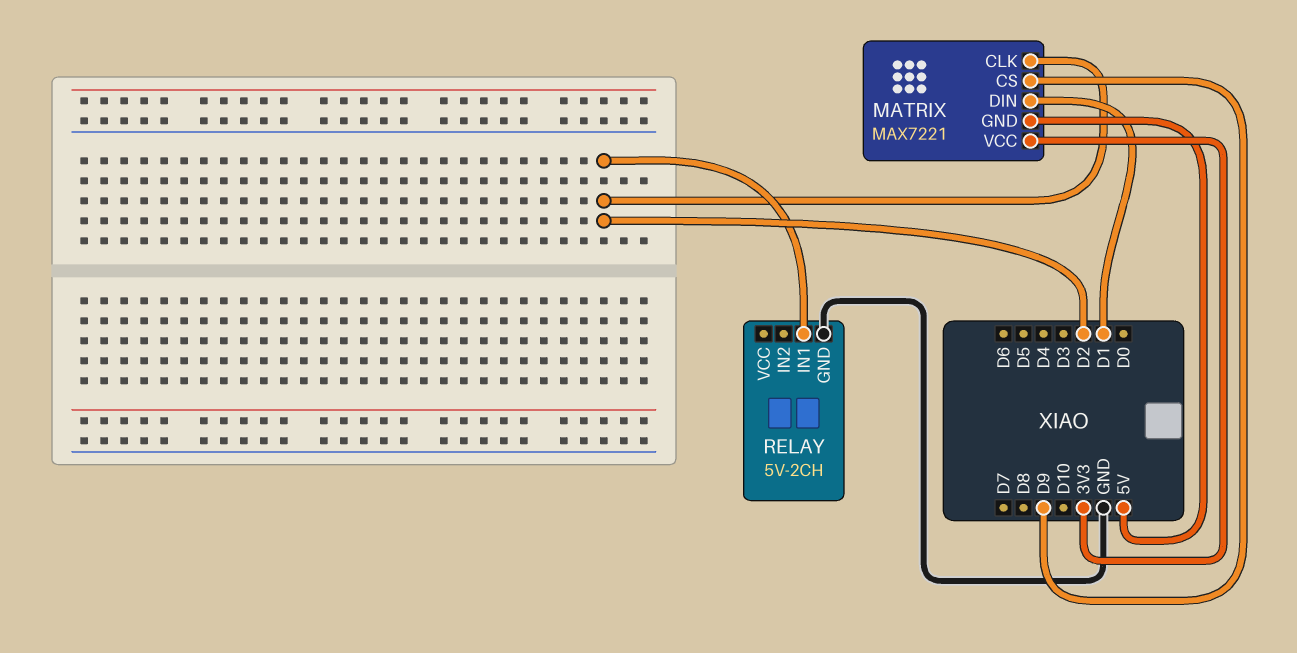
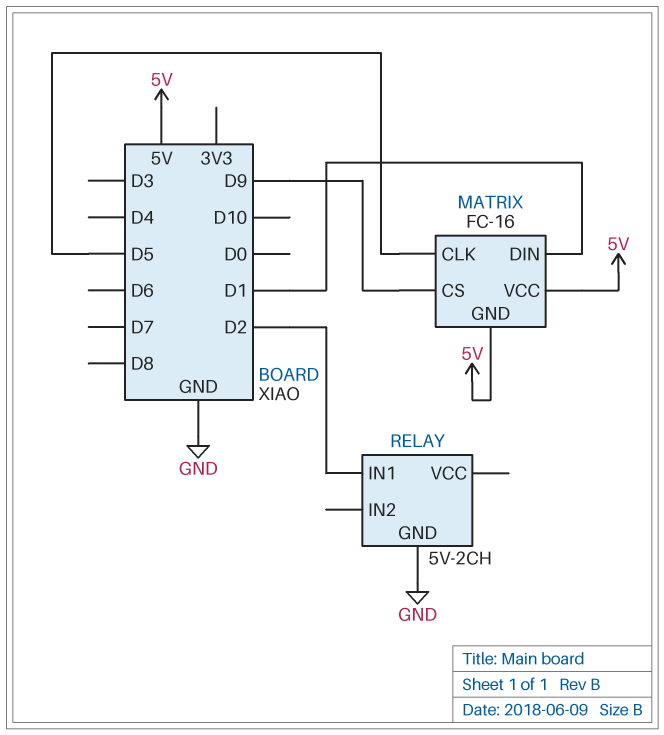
MATRIX: MAX7221 -> FC-16
MATRIX pin CLK: D2 -> D5
MATRIX pin VCC: 3V3 -> 5V

